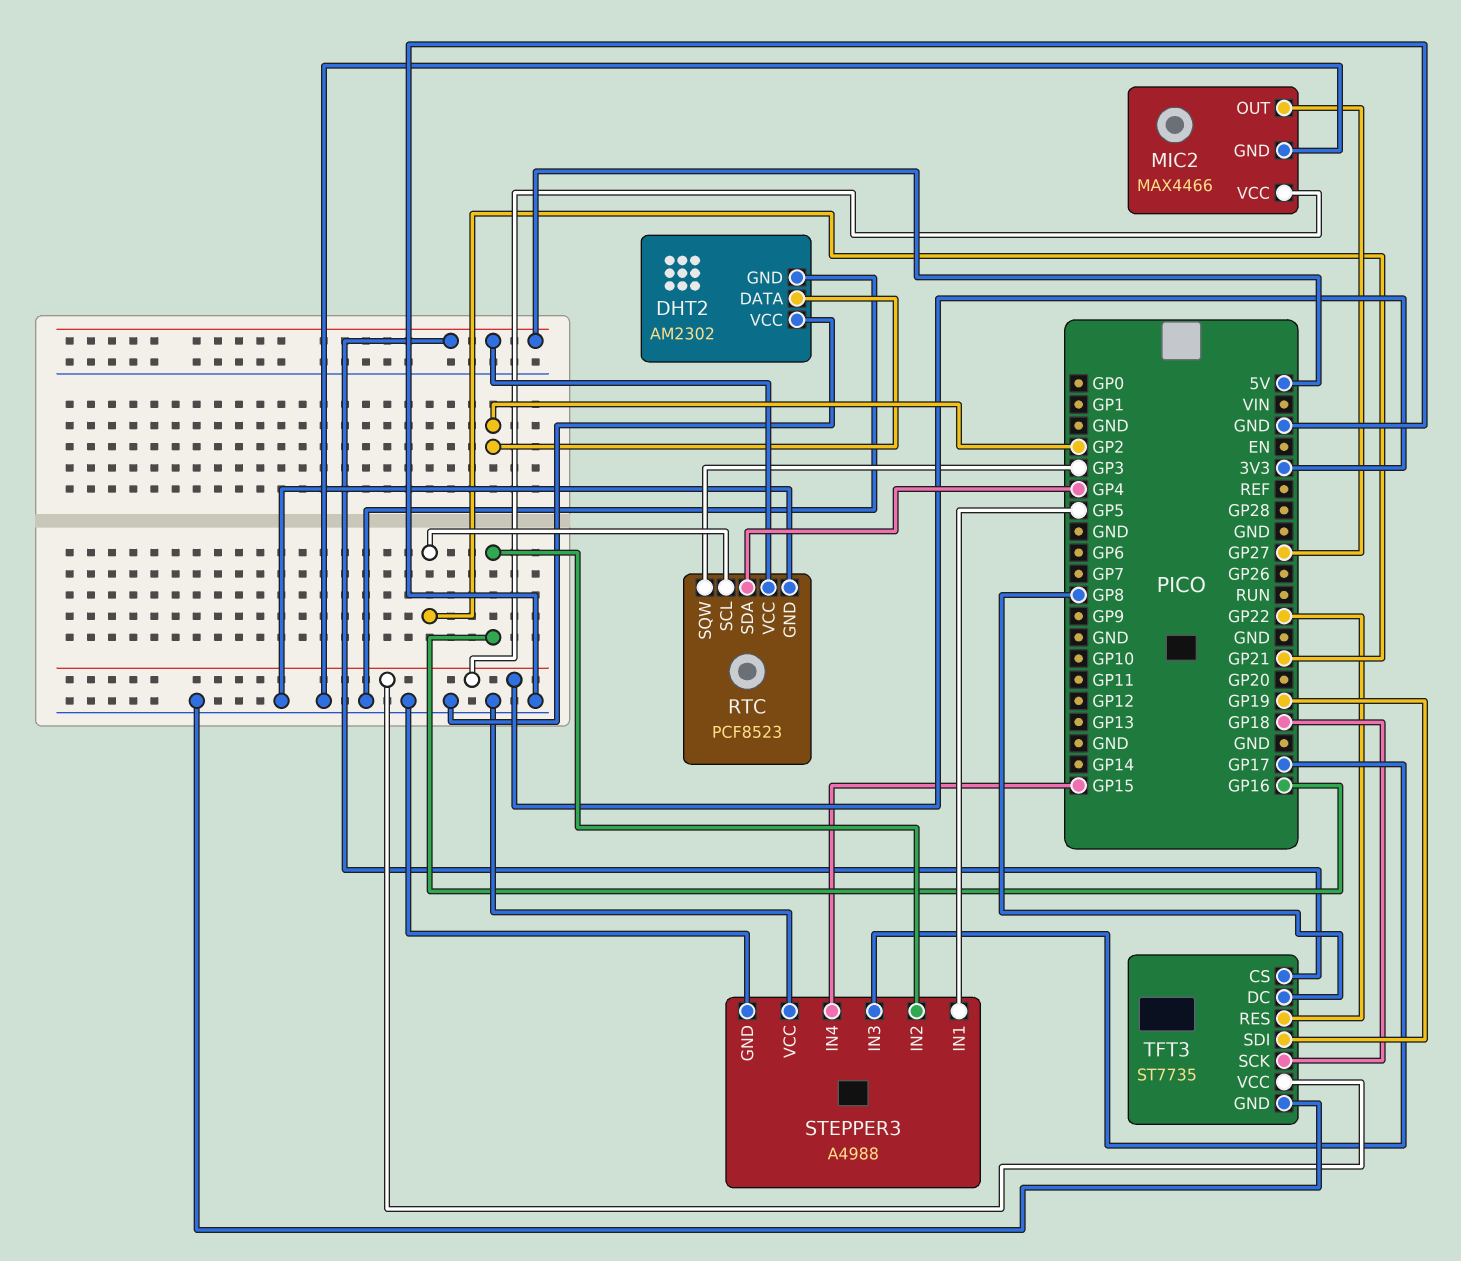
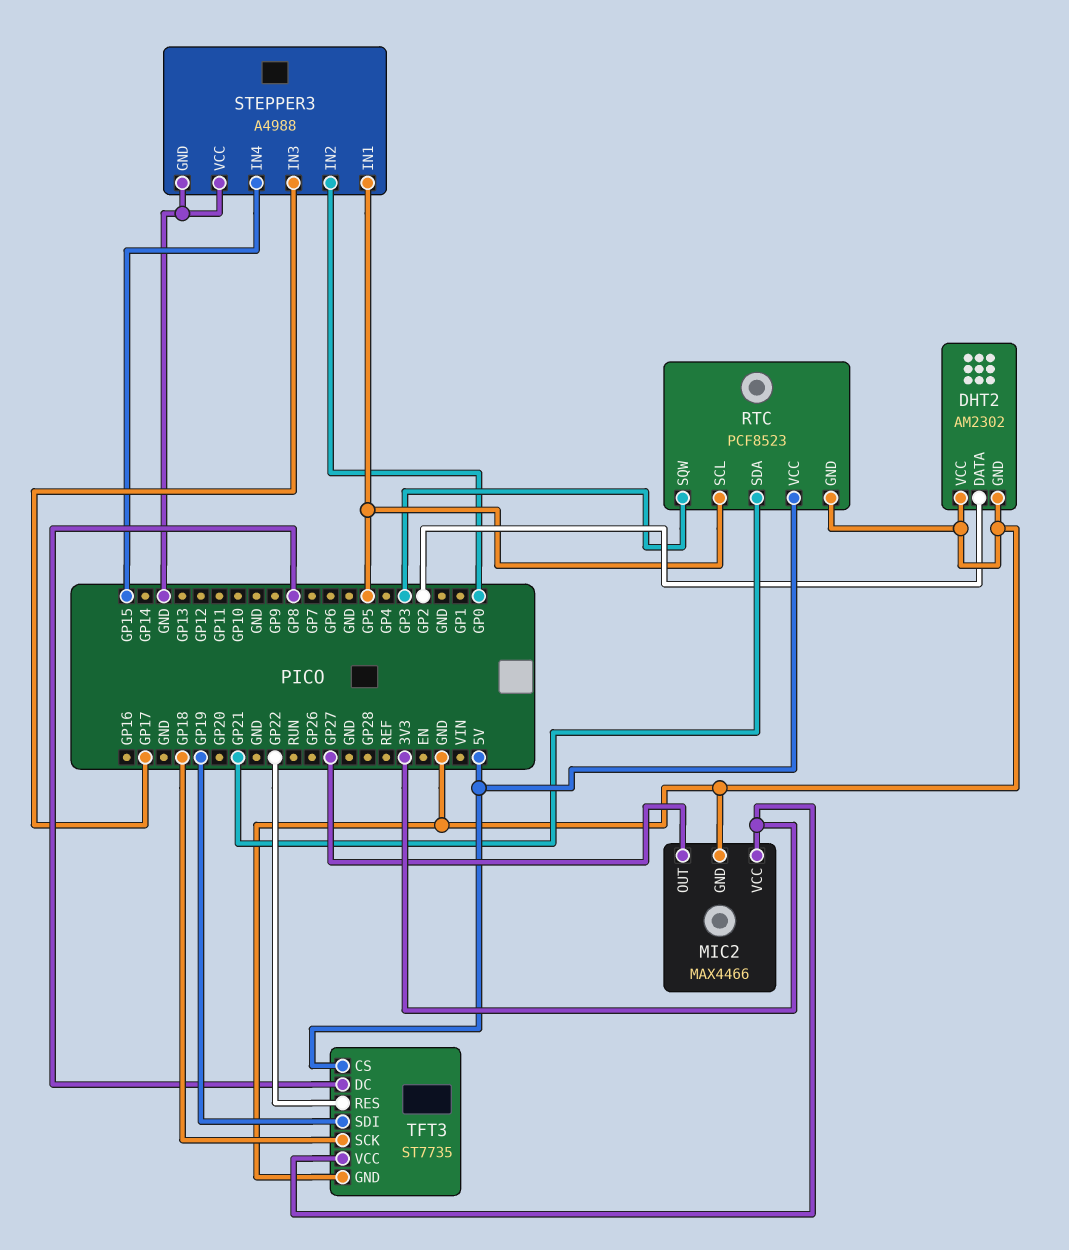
RTC pin SCL: GP21 -> GP5
RTC pin SDA: GP4 -> GP21
STEPPER3 pin IN2: GP16 -> GP0

